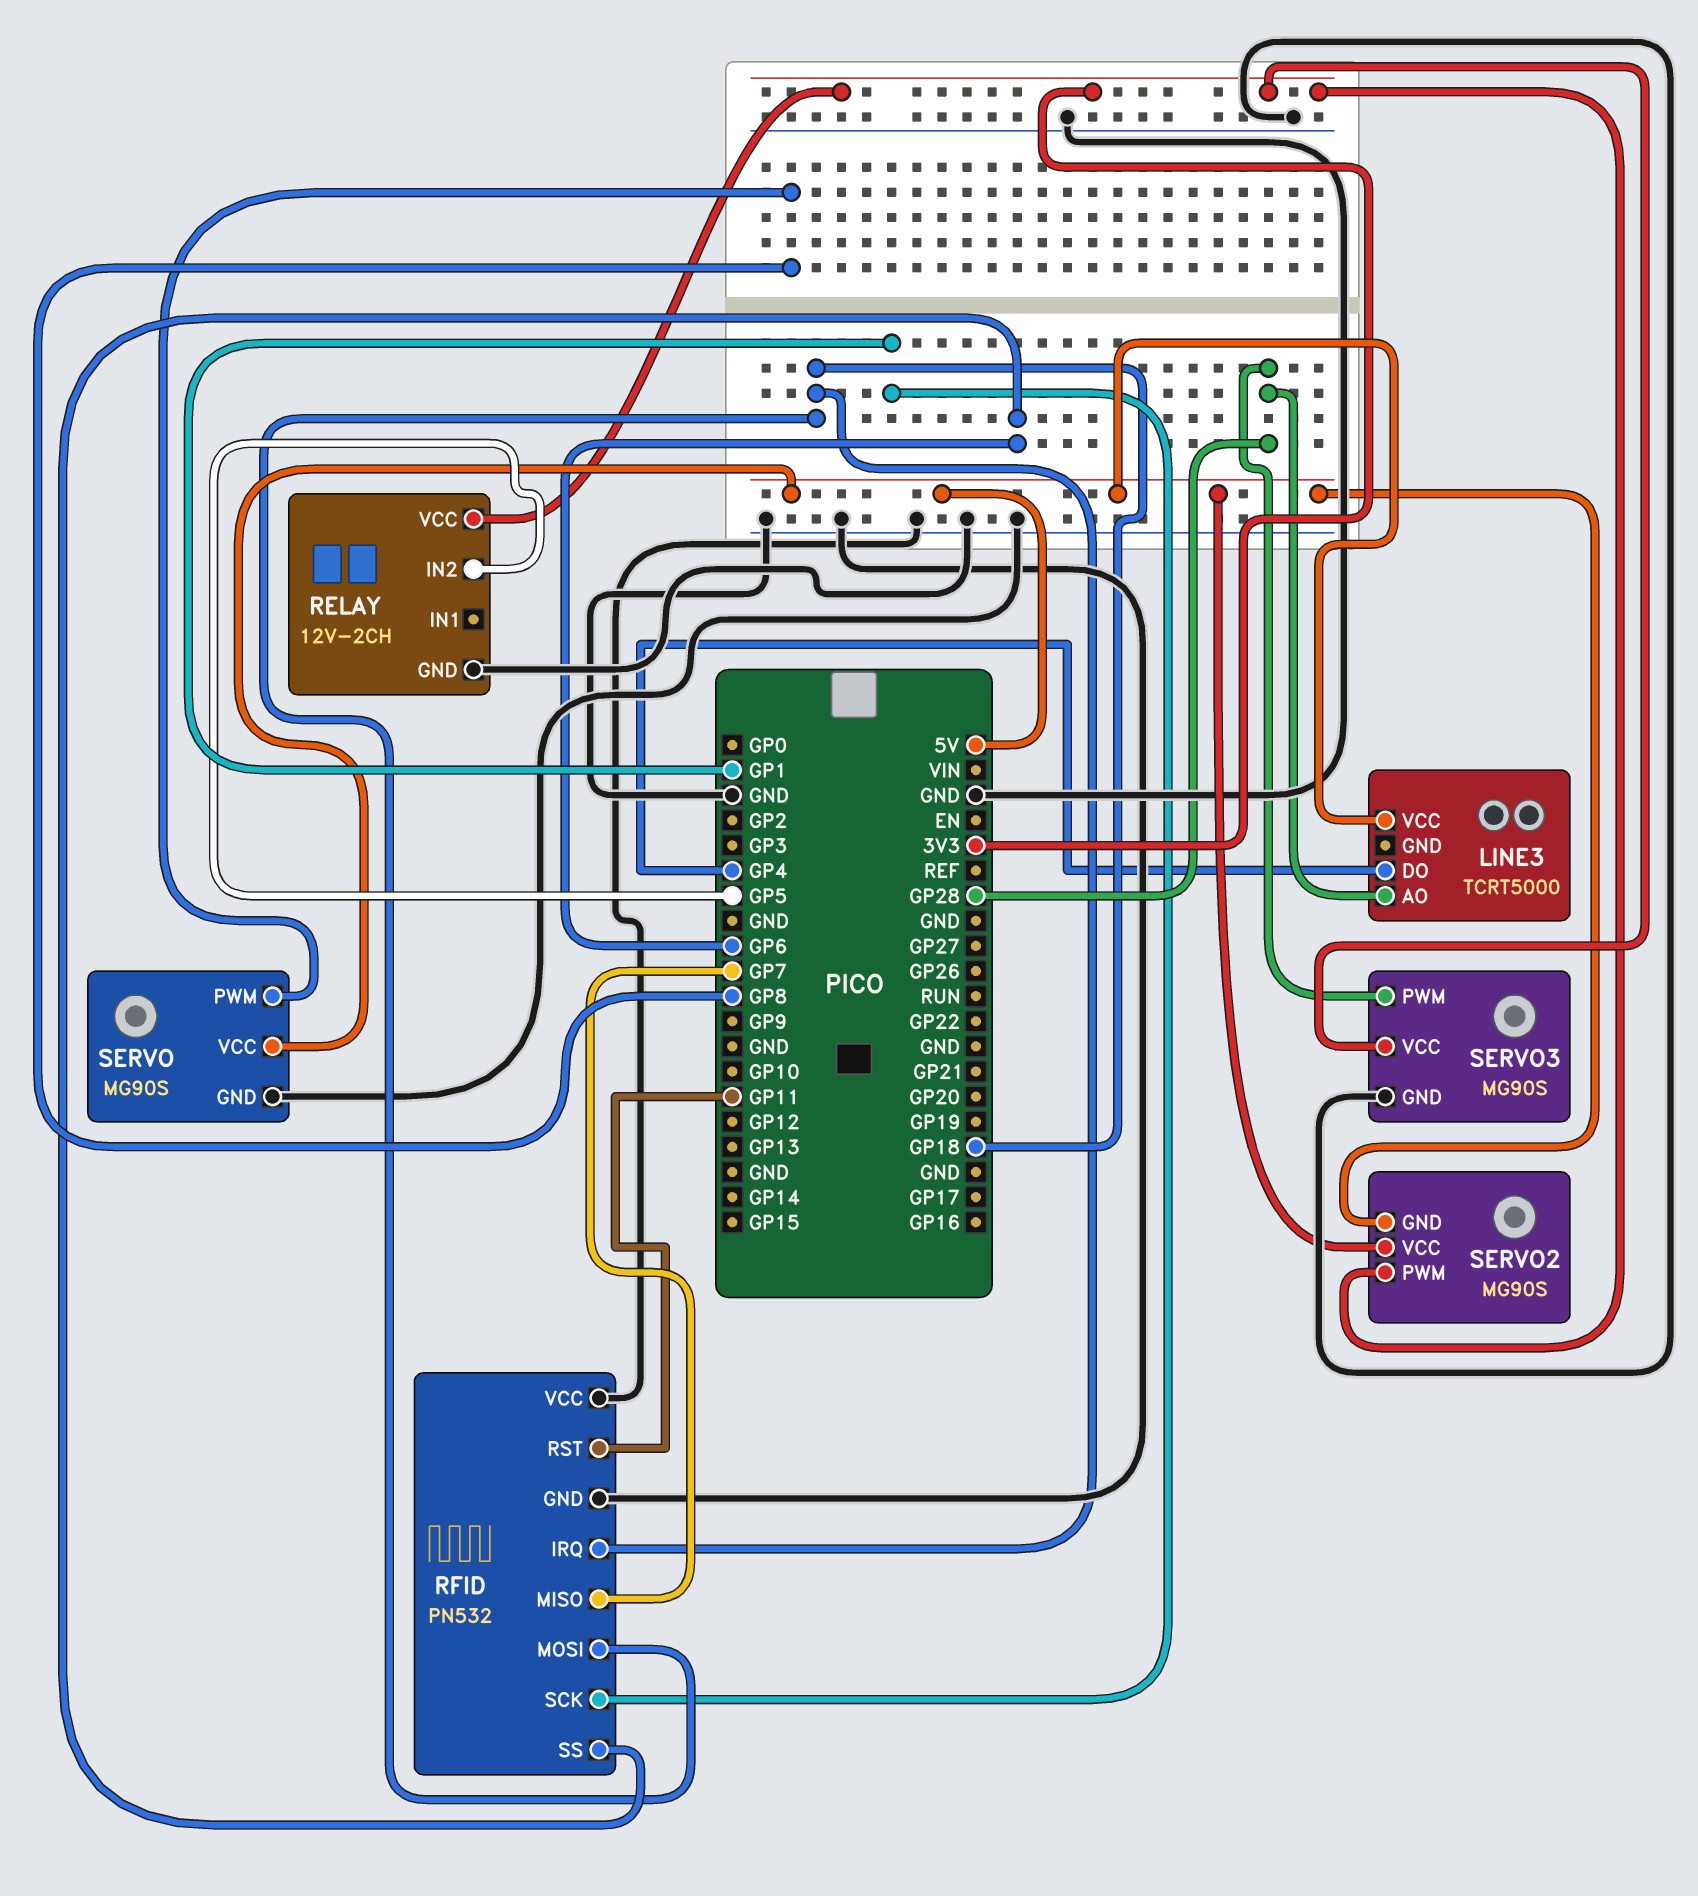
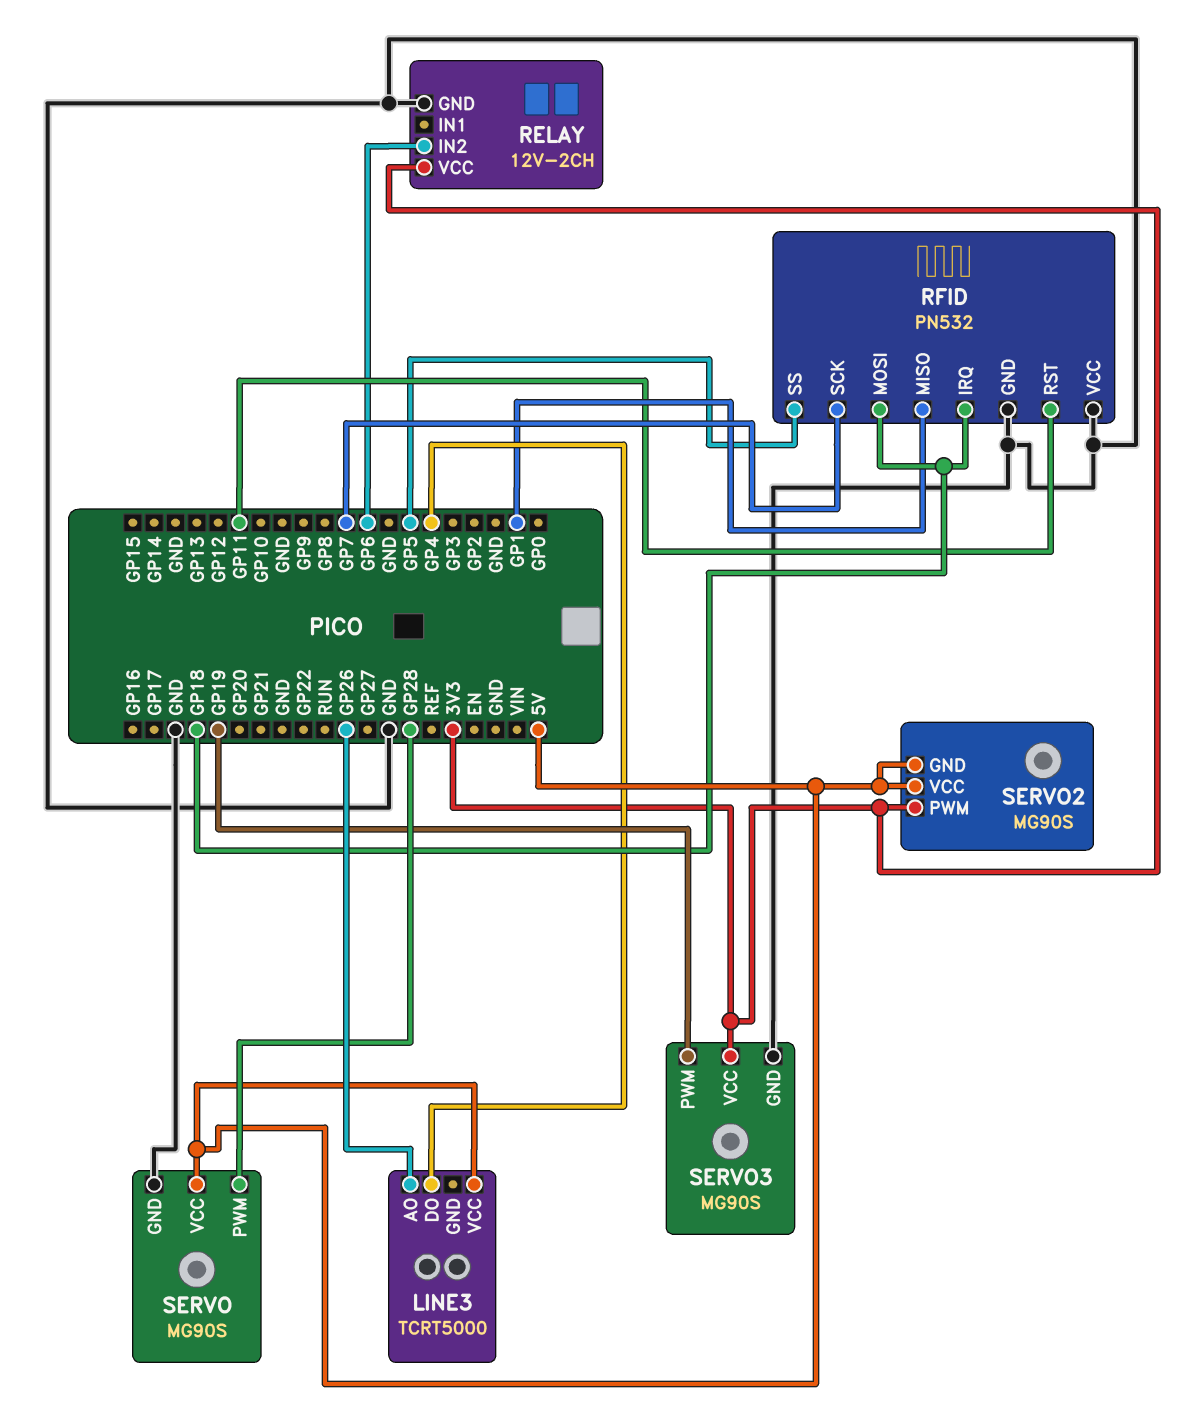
LINE3 pin AO: GP28 -> GP26
RELAY pin IN2: GP5 -> GP6
RFID pin MISO: GP7 -> GP1
RFID pin SCK: GP1 -> GP7
RFID pin SS: GP6 -> GP5
SERVO pin PWM: GP8 -> GP28
SERVO3 pin PWM: GP28 -> GP19

